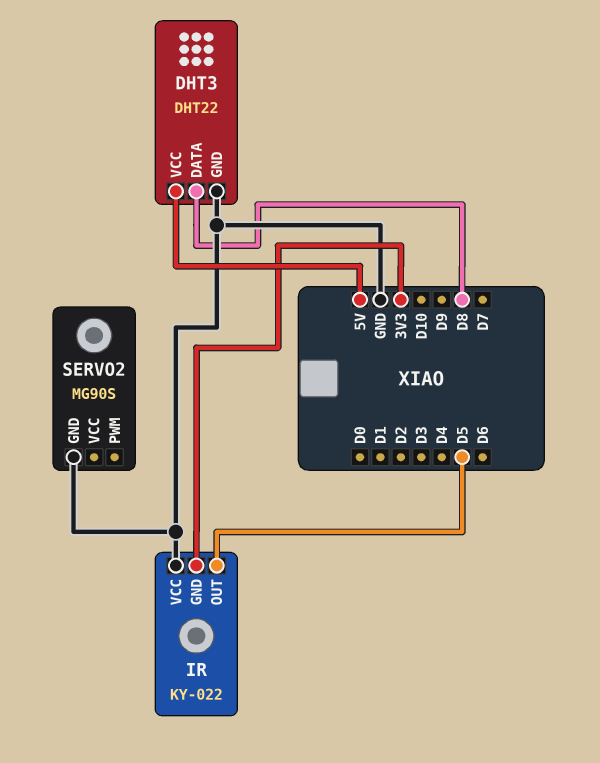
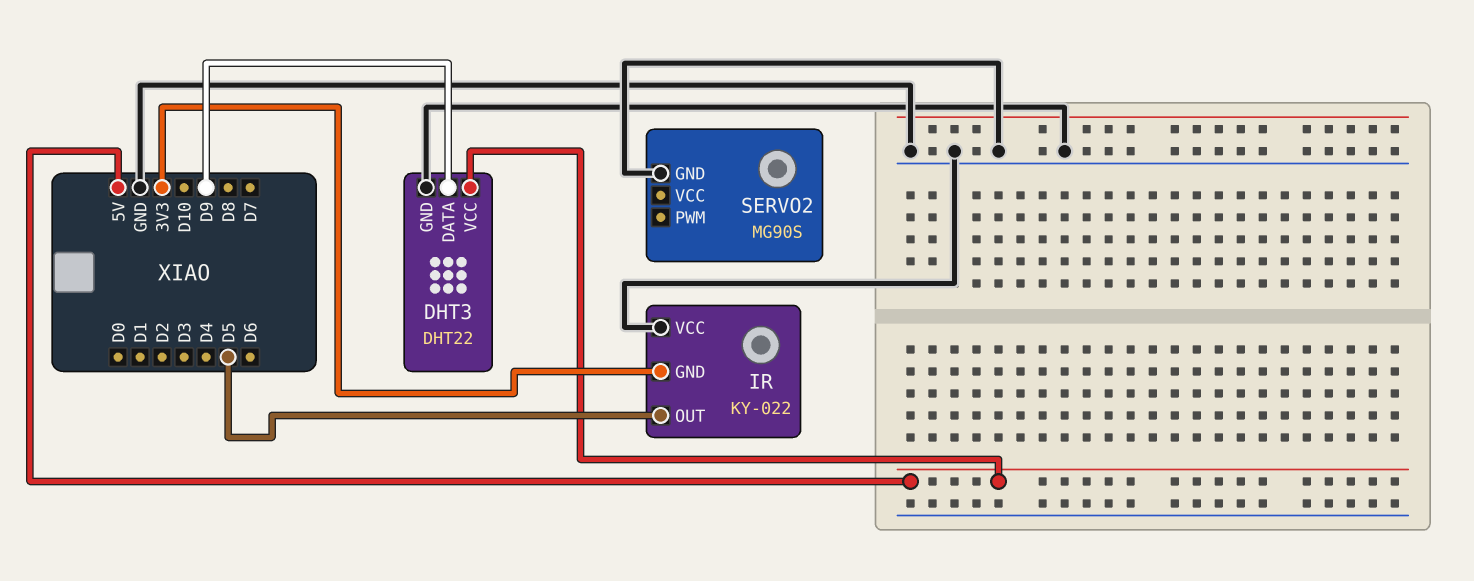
DHT3 pin DATA: D8 -> D9

